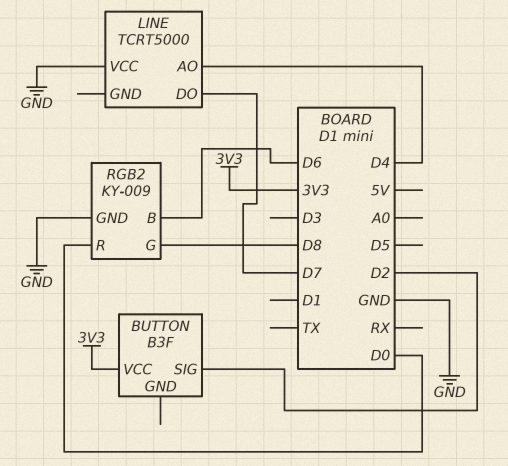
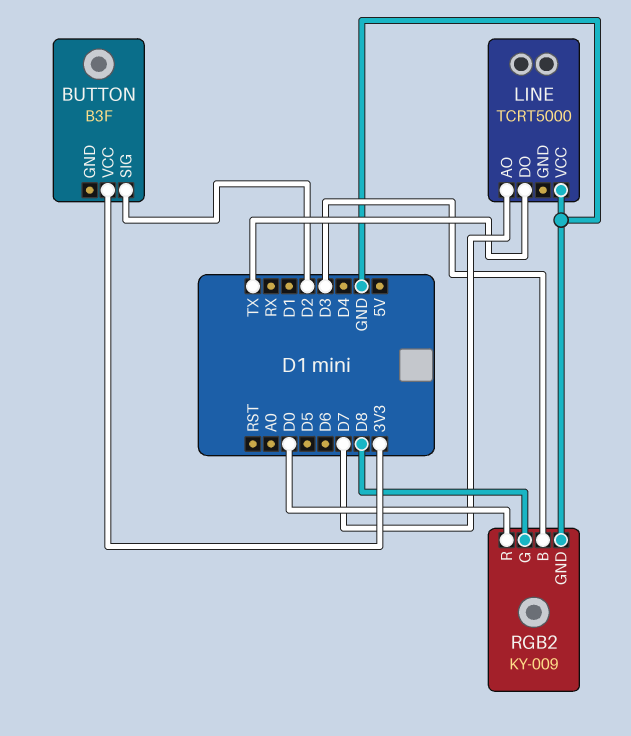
LINE pin AO: D4 -> D7
LINE pin DO: D7 -> TX
RGB2 pin B: D6 -> D3

